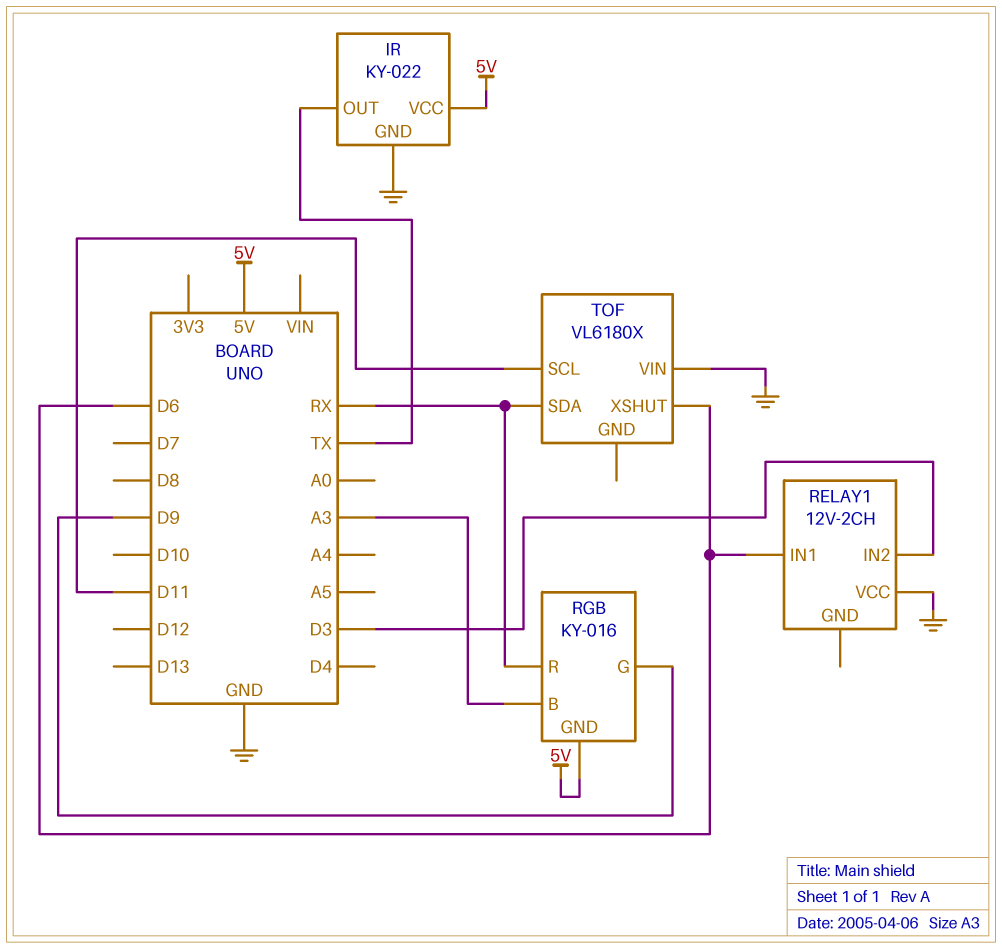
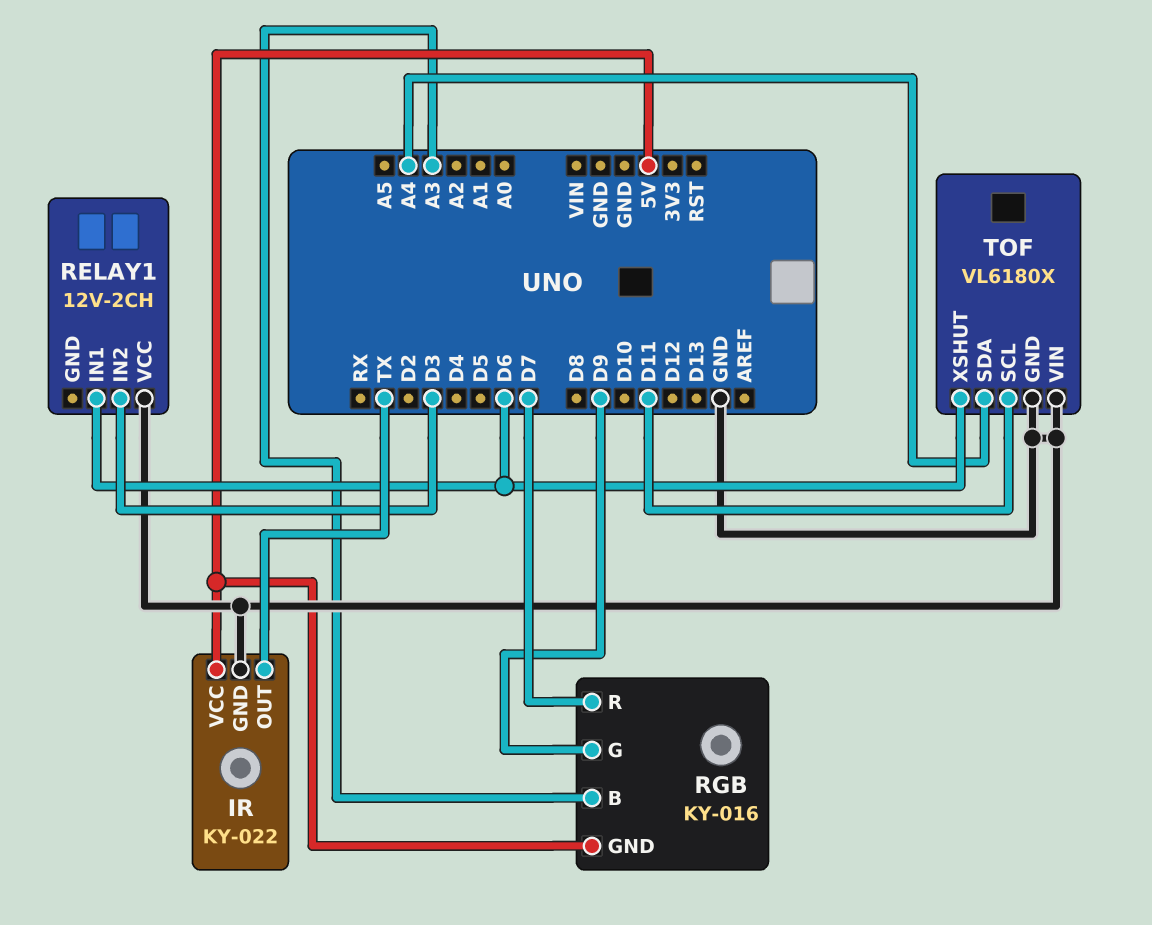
RGB pin R: RX -> D7
TOF pin GND: none -> GND
TOF pin SDA: RX -> A4

